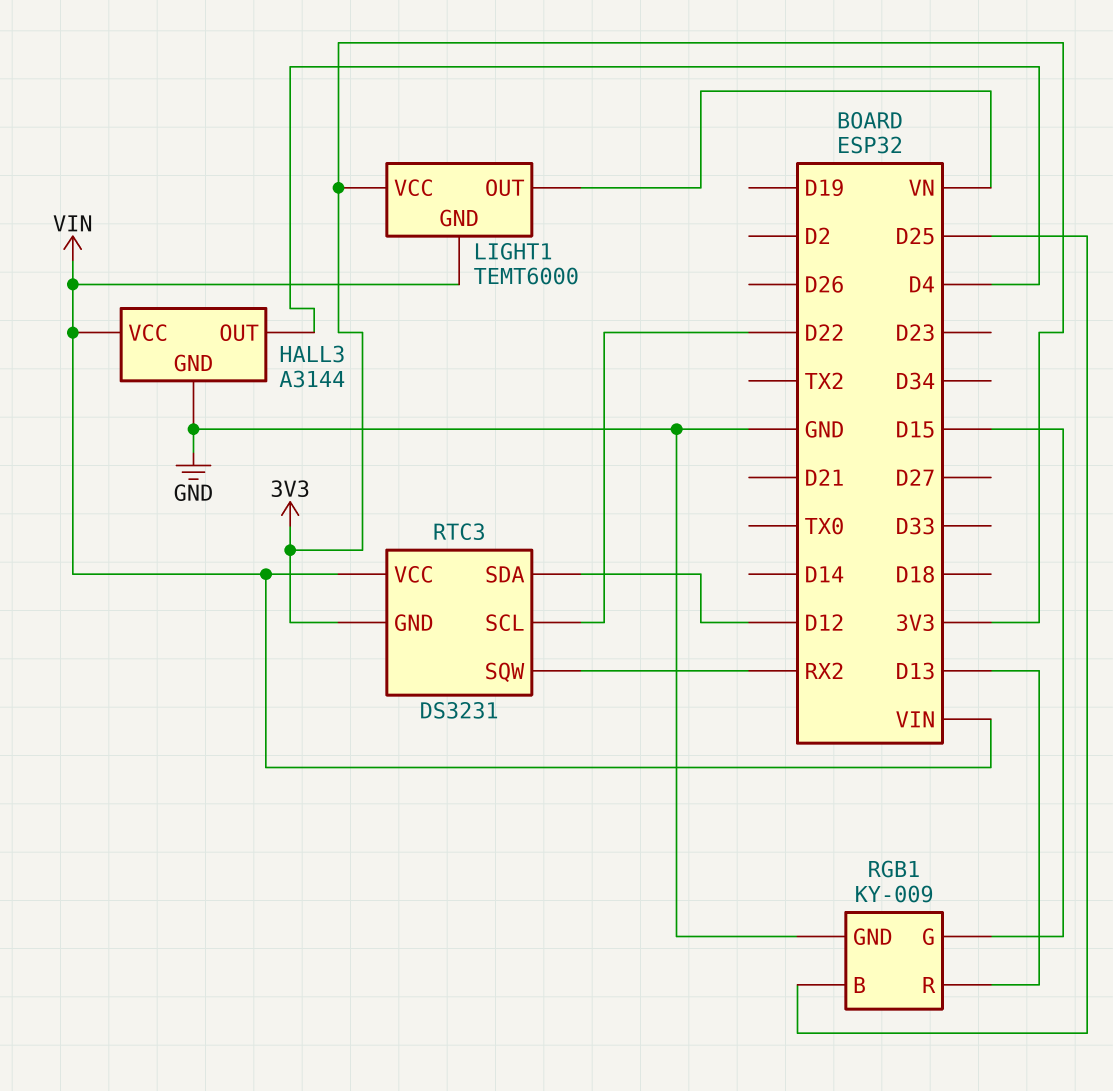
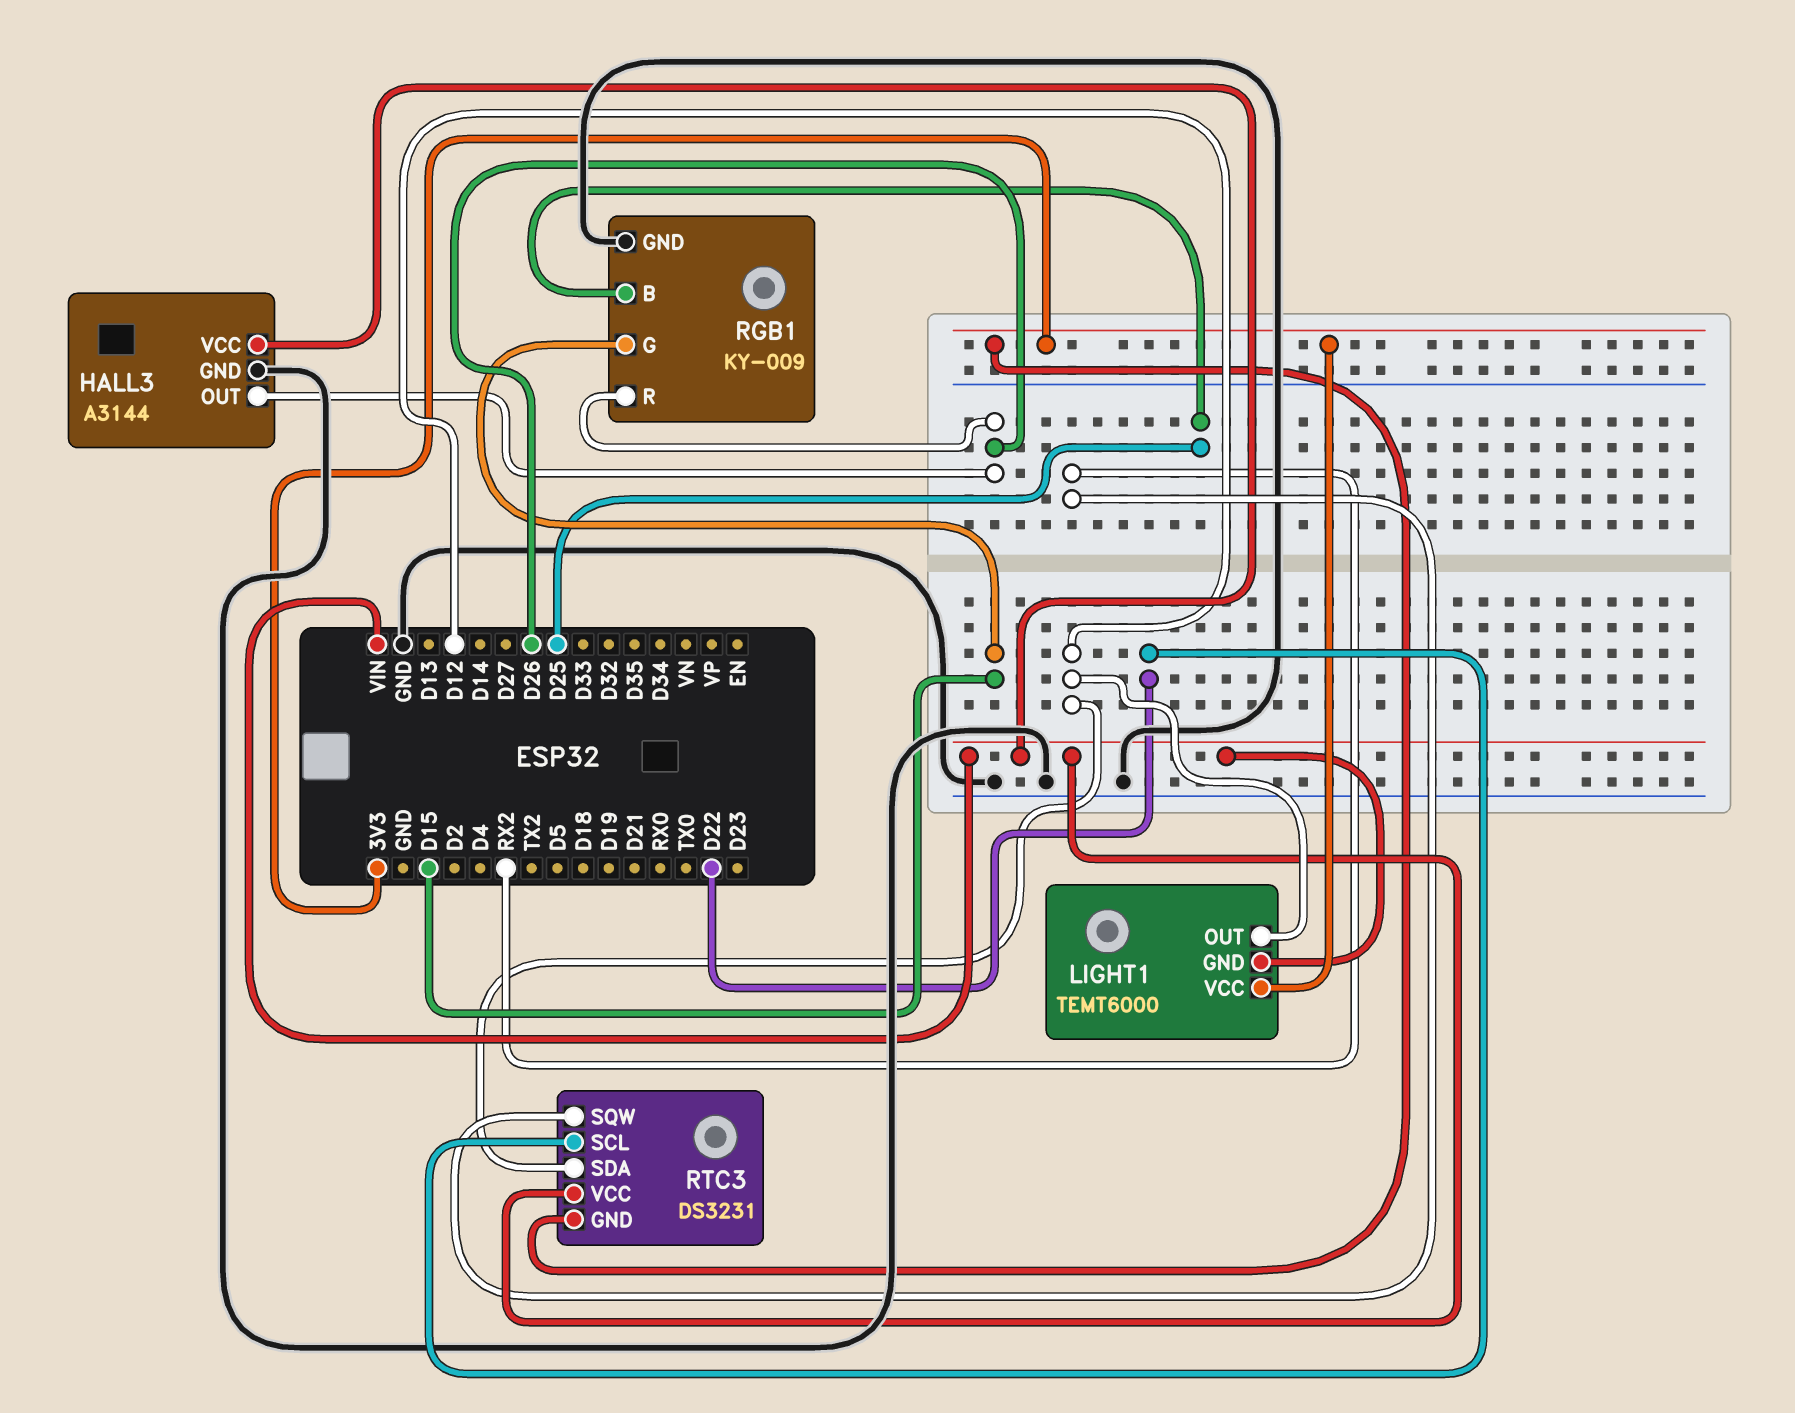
HALL3 pin OUT: D4 -> D26
LIGHT1 pin OUT: VN -> D12
RGB1 pin R: D13 -> D26

